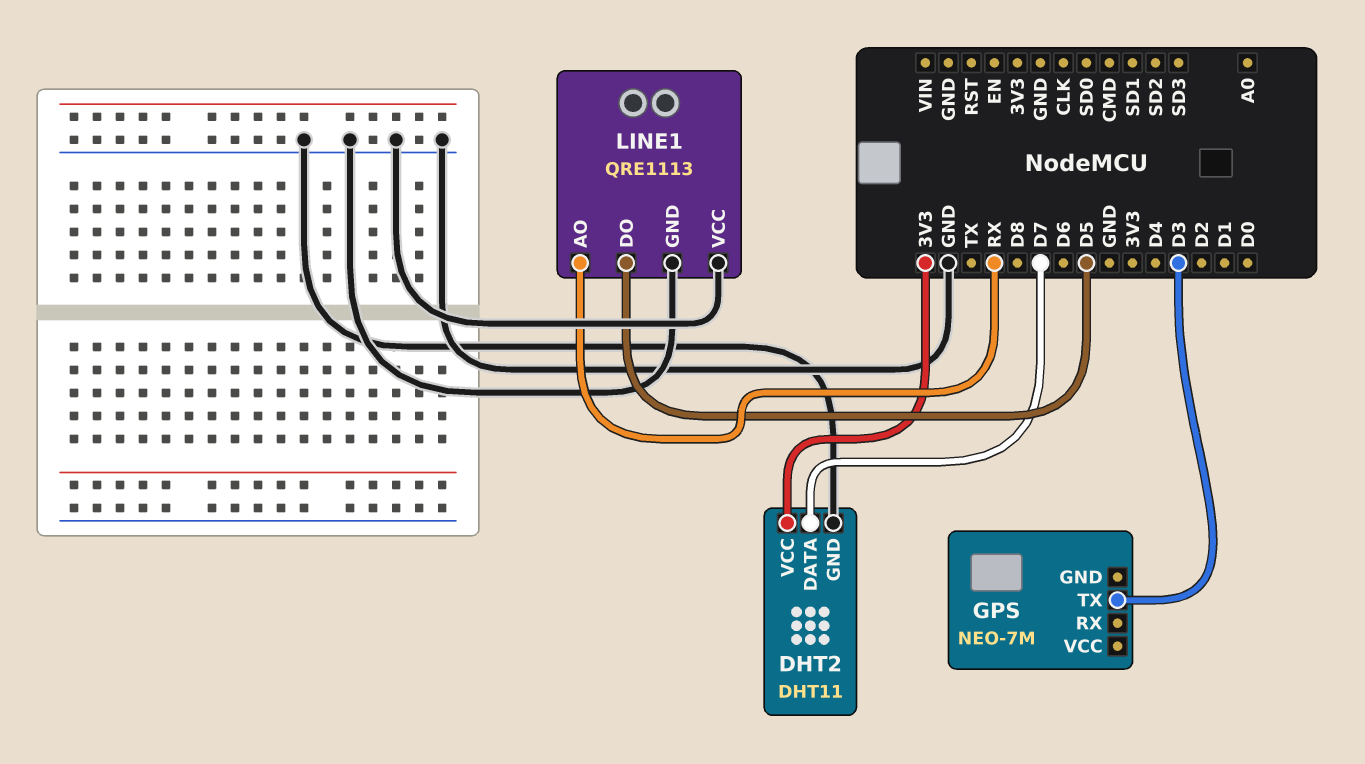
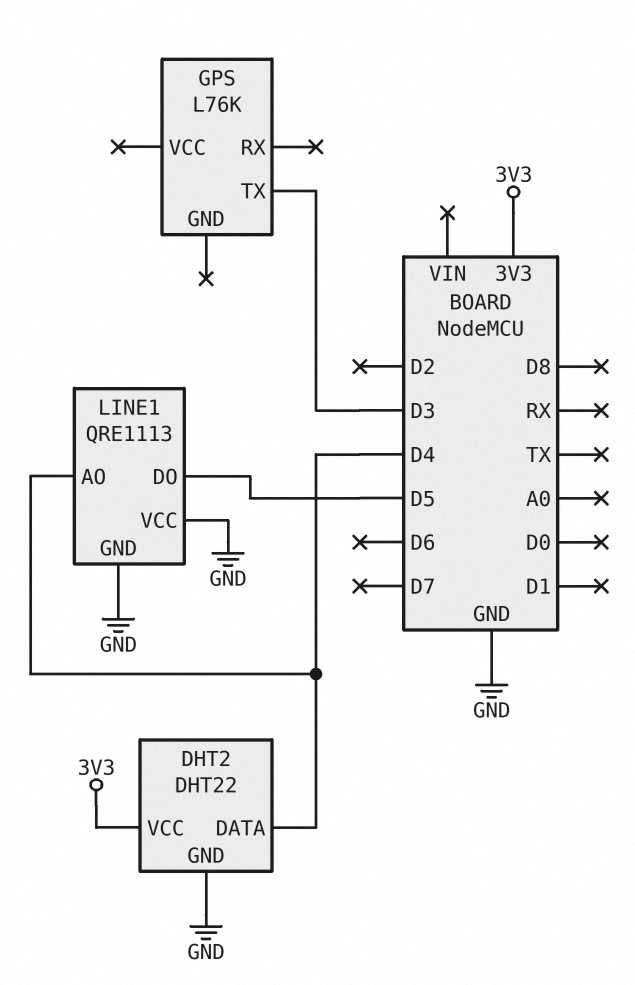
DHT2: DHT11 -> DHT22
DHT2 pin DATA: D7 -> D4
GPS: NEO-7M -> L76K
LINE1 pin AO: RX -> D4

